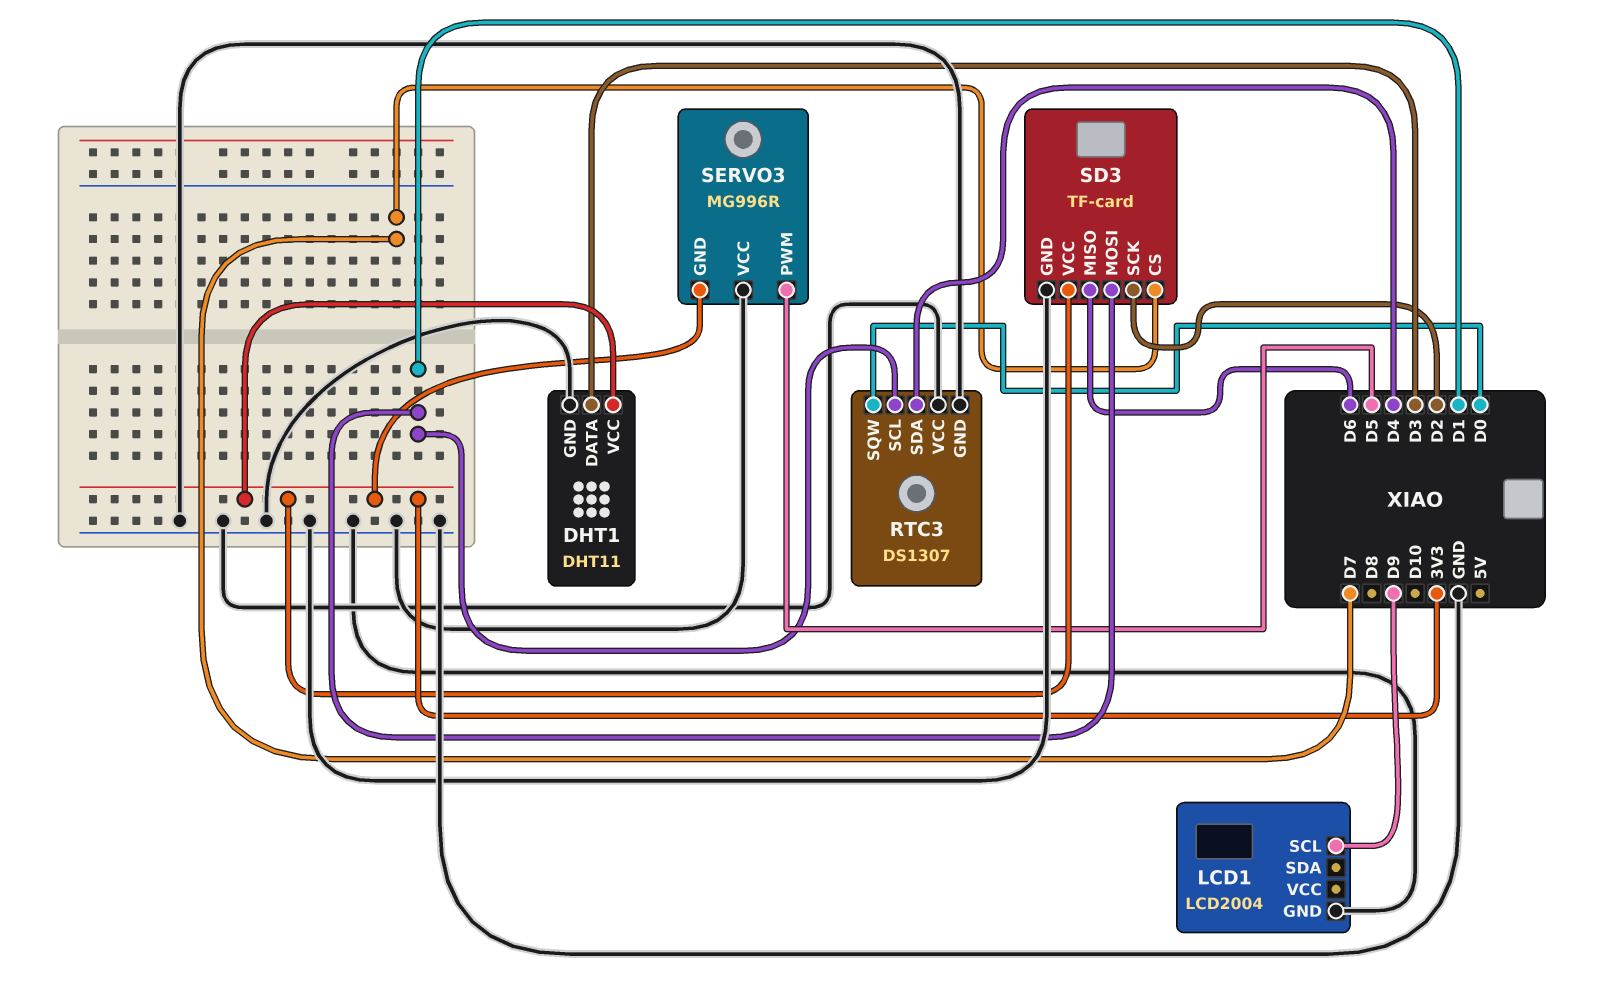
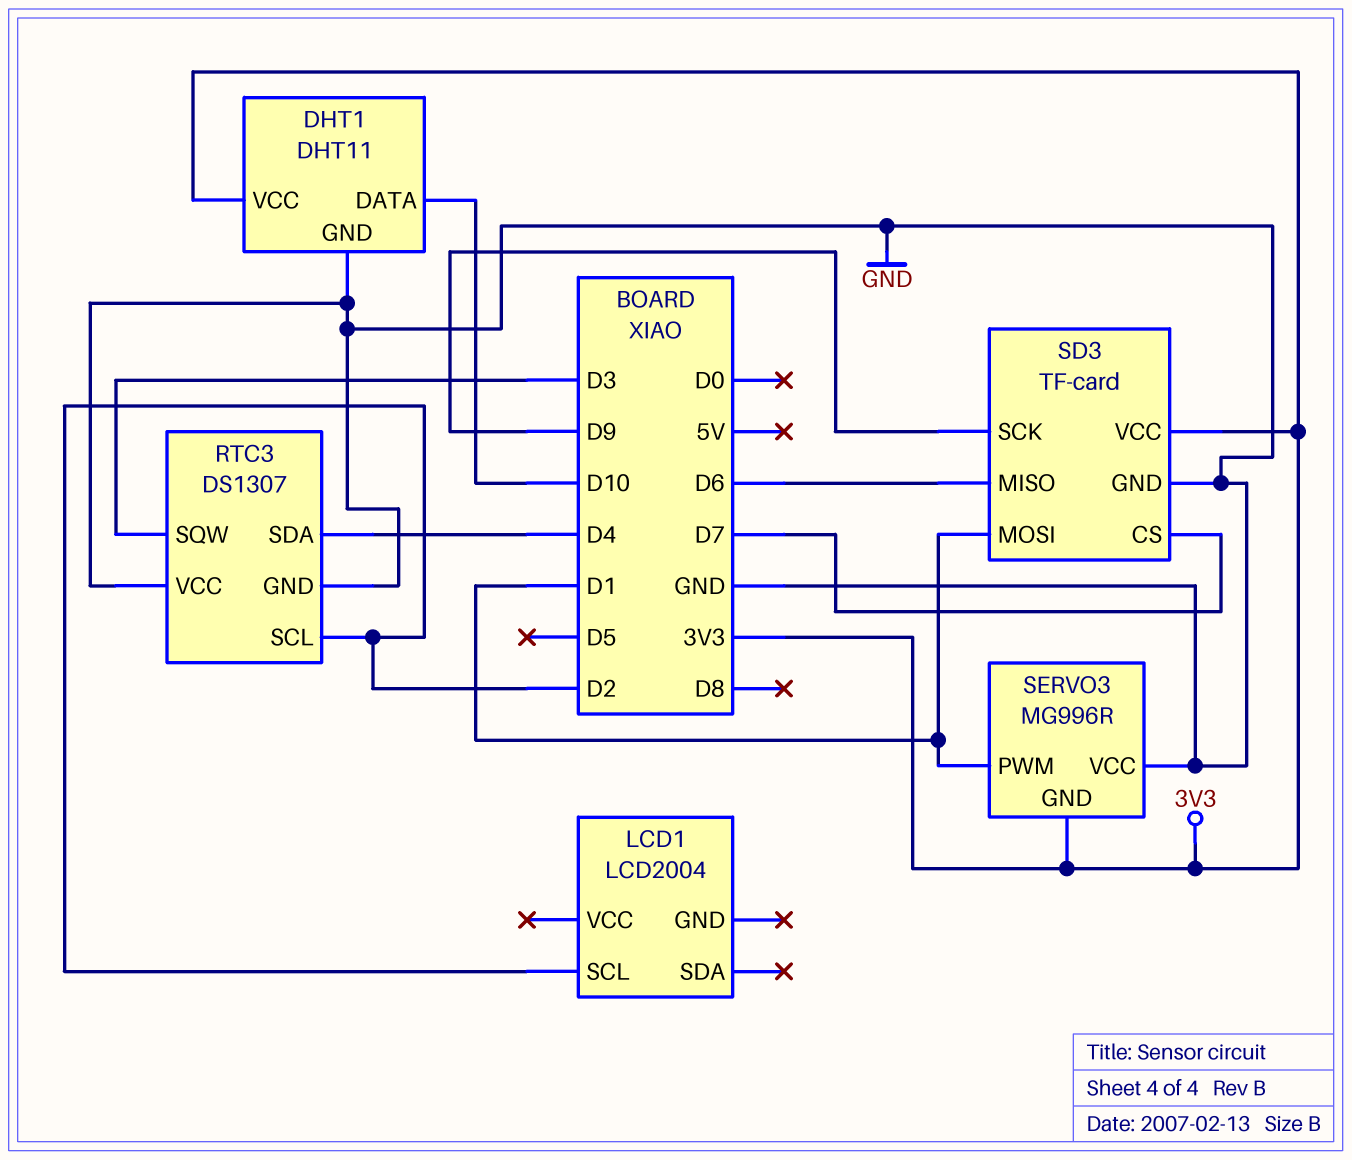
DHT1 pin DATA: D3 -> D10
LCD1 pin GND: GND -> none
LCD1 pin SCL: D9 -> D2
RTC3 pin SCL: D1 -> D2
RTC3 pin SQW: D0 -> D3
SD3 pin SCK: D2 -> D9
SERVO3 pin PWM: D5 -> D1

